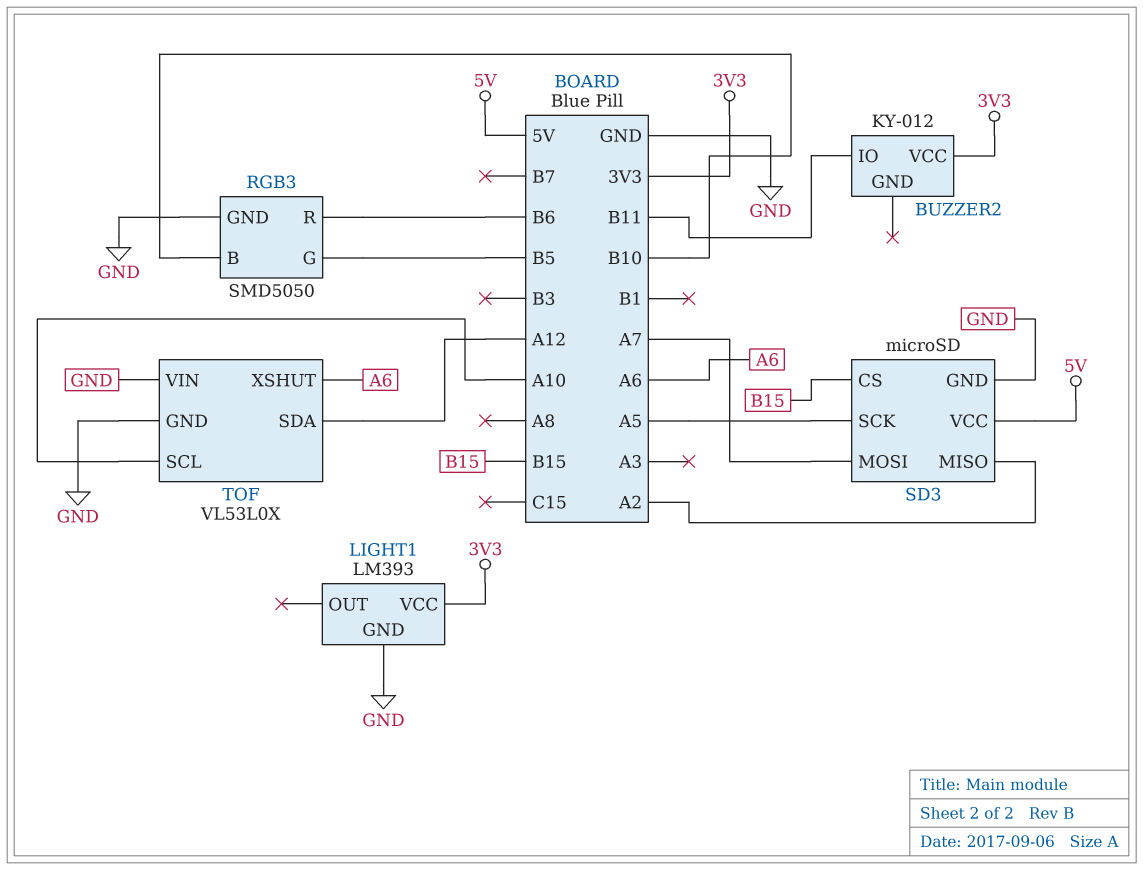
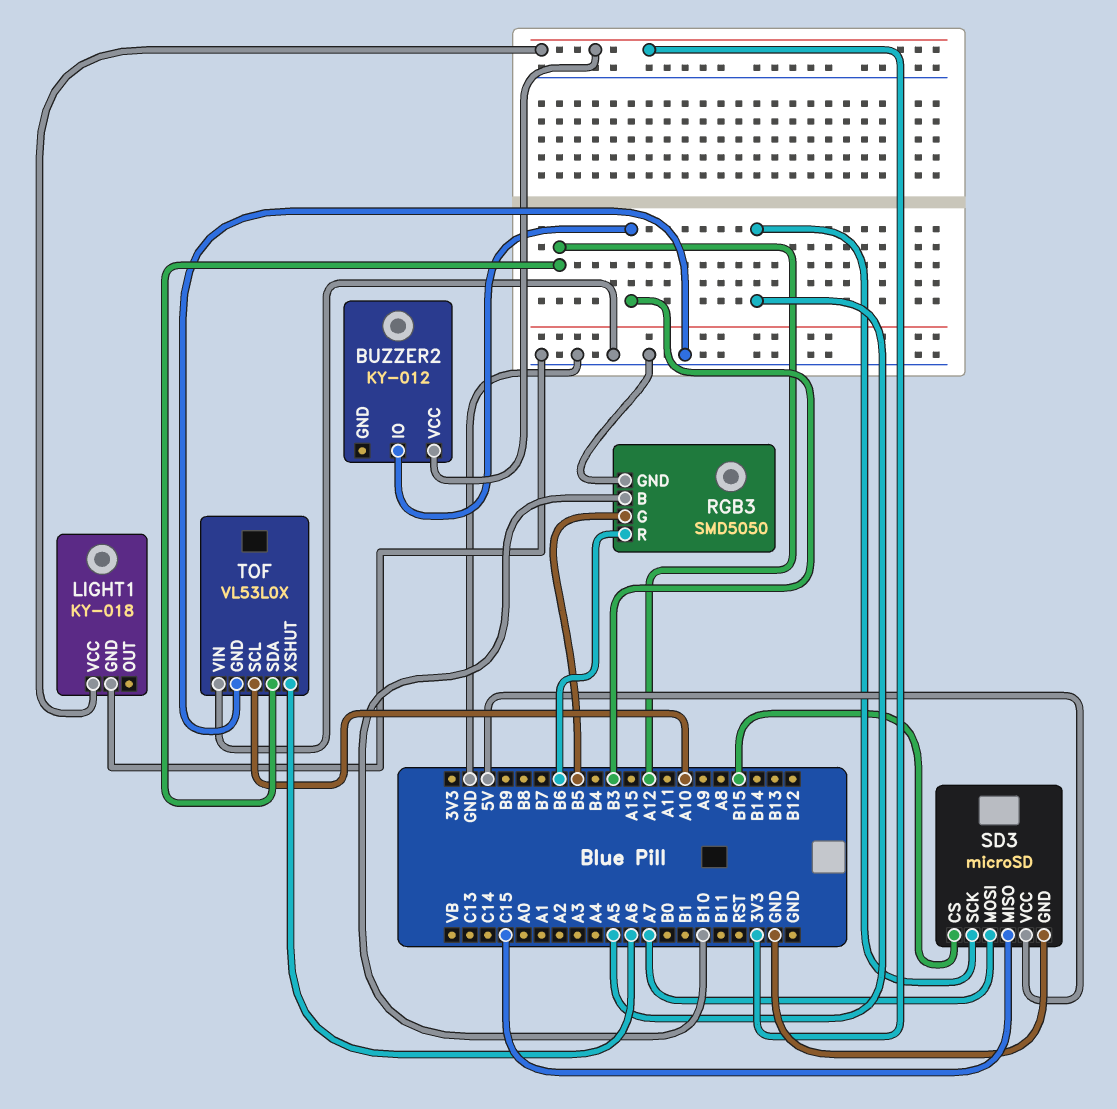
BUZZER2 pin IO: B11 -> B3
LIGHT1: LM393 -> KY-018
SD3 pin MISO: A2 -> C15

